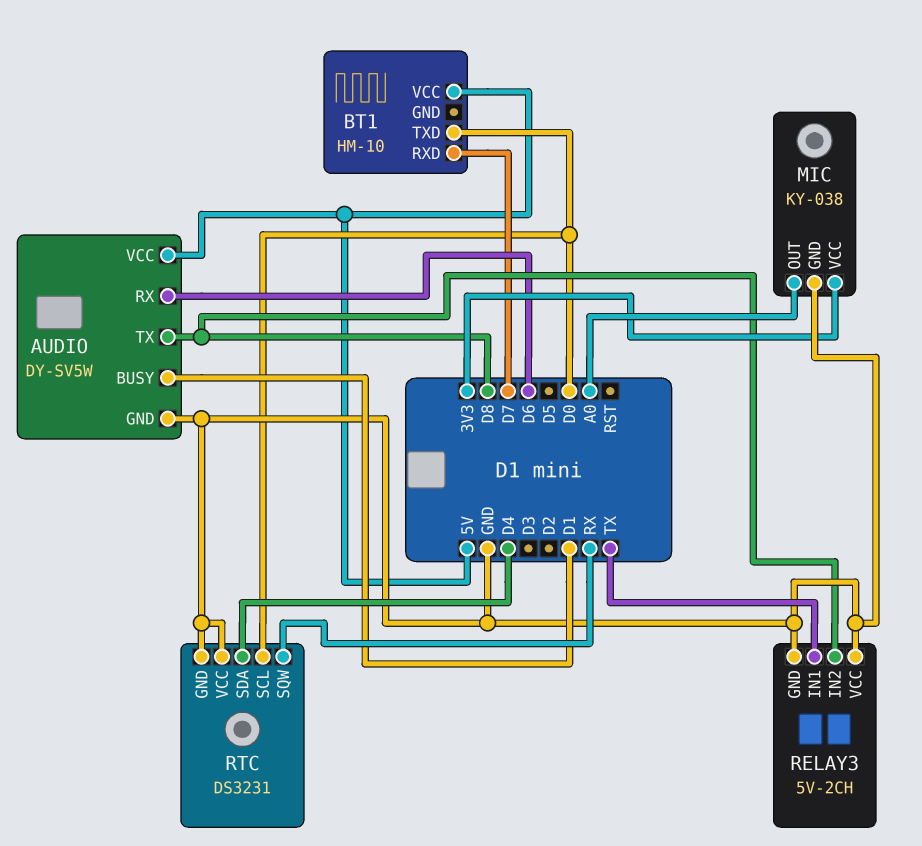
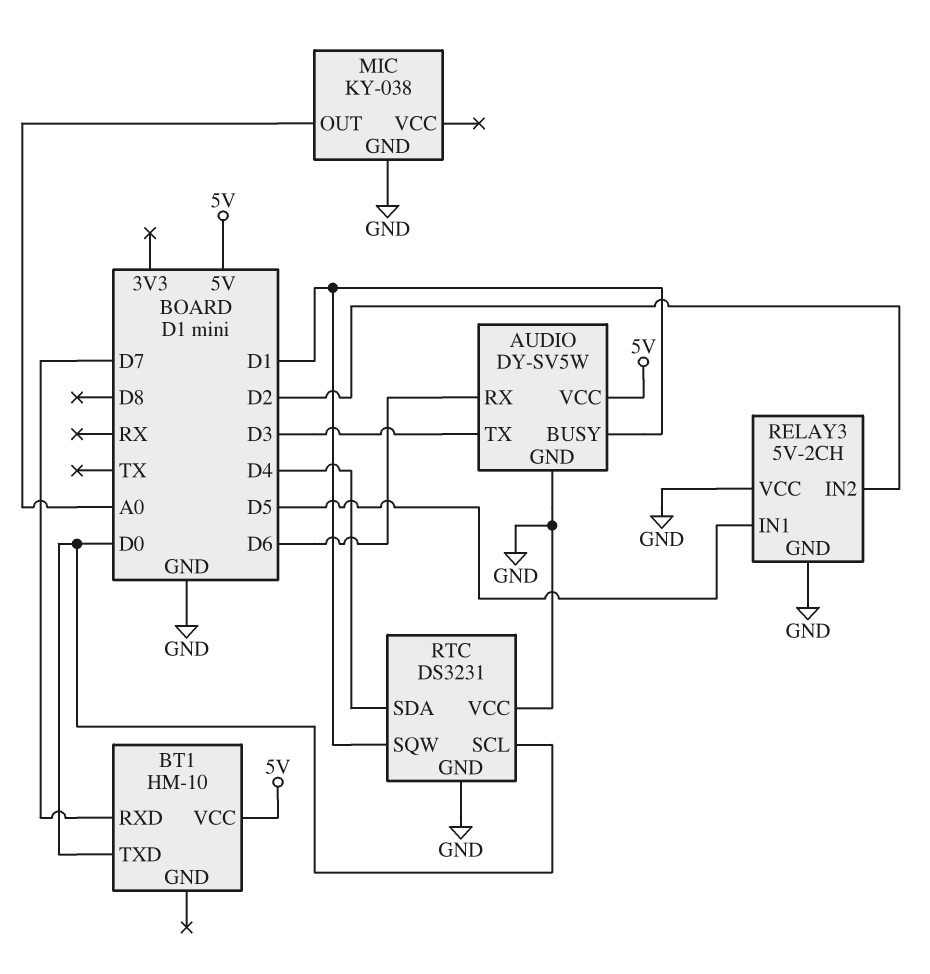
AUDIO pin TX: D8 -> D3
MIC pin VCC: 3V3 -> none
RELAY3 pin IN1: TX -> D5
RELAY3 pin IN2: D8 -> D2
RTC pin SQW: RX -> D1

